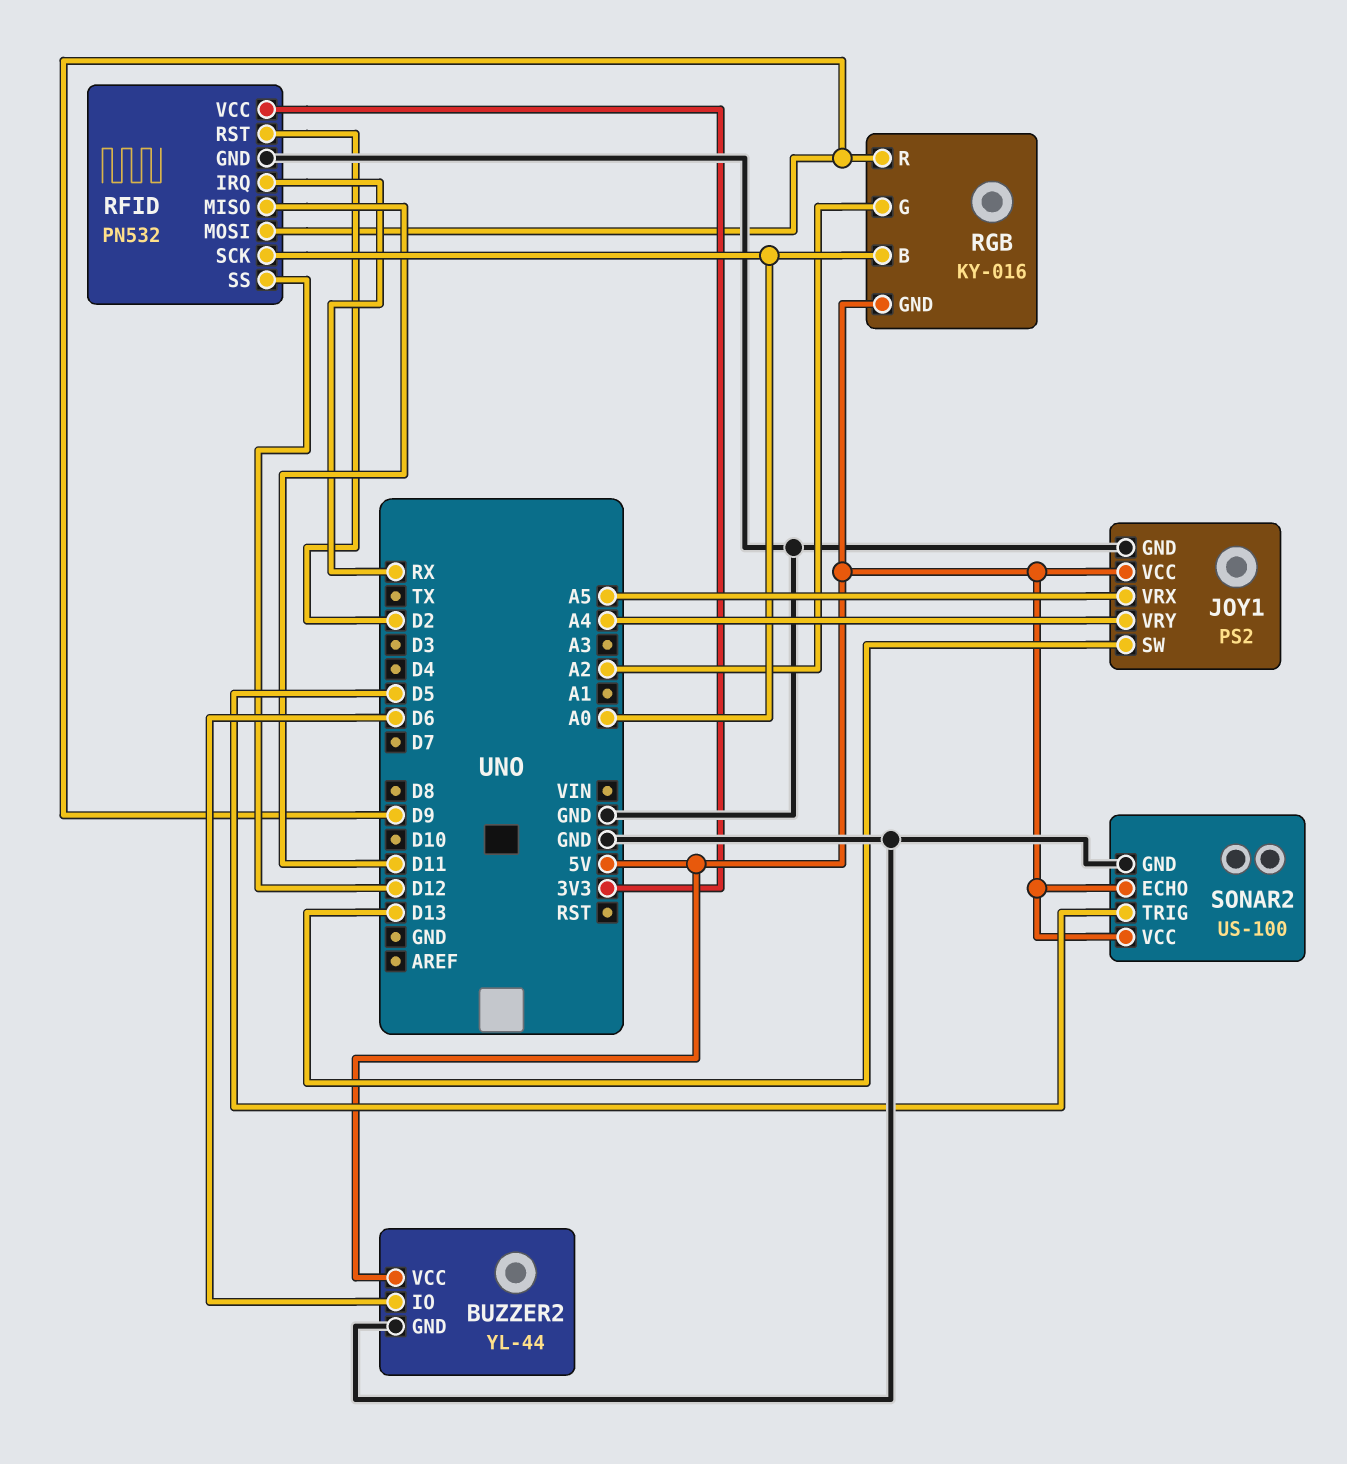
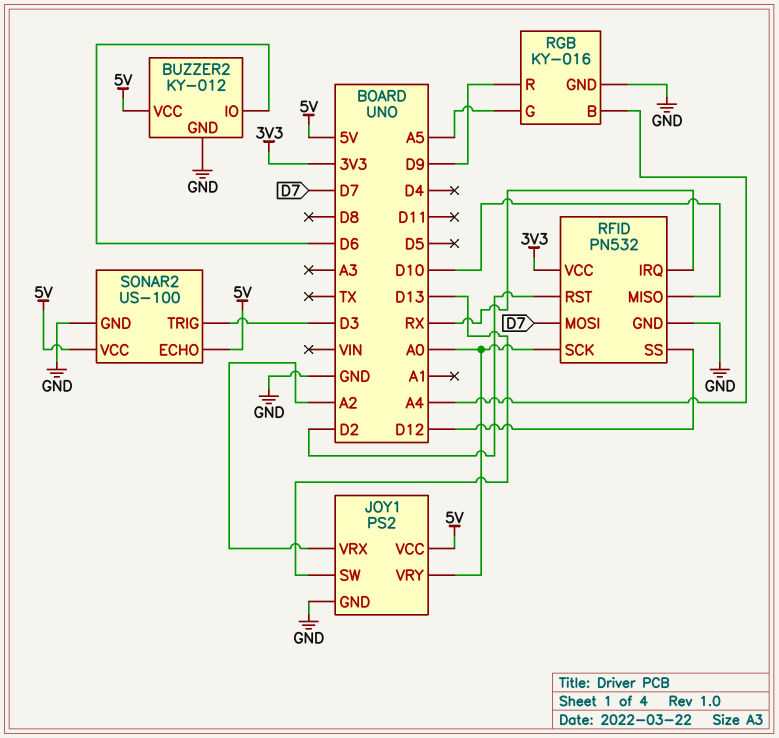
BUZZER2: YL-44 -> KY-012
JOY1 pin VRX: A5 -> A2
JOY1 pin VRY: A4 -> A0
RFID pin MISO: D11 -> D10
RFID pin MOSI: D9 -> D7
RGB pin B: A0 -> A4
RGB pin G: A2 -> A5
RGB pin GND: 5V -> GND
SONAR2 pin TRIG: D5 -> D3

